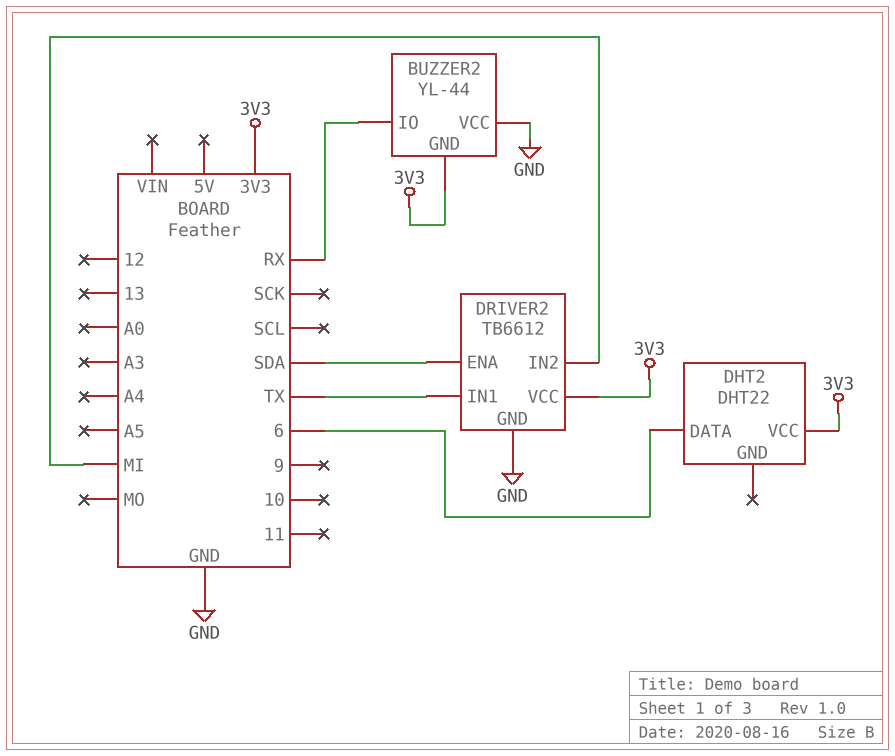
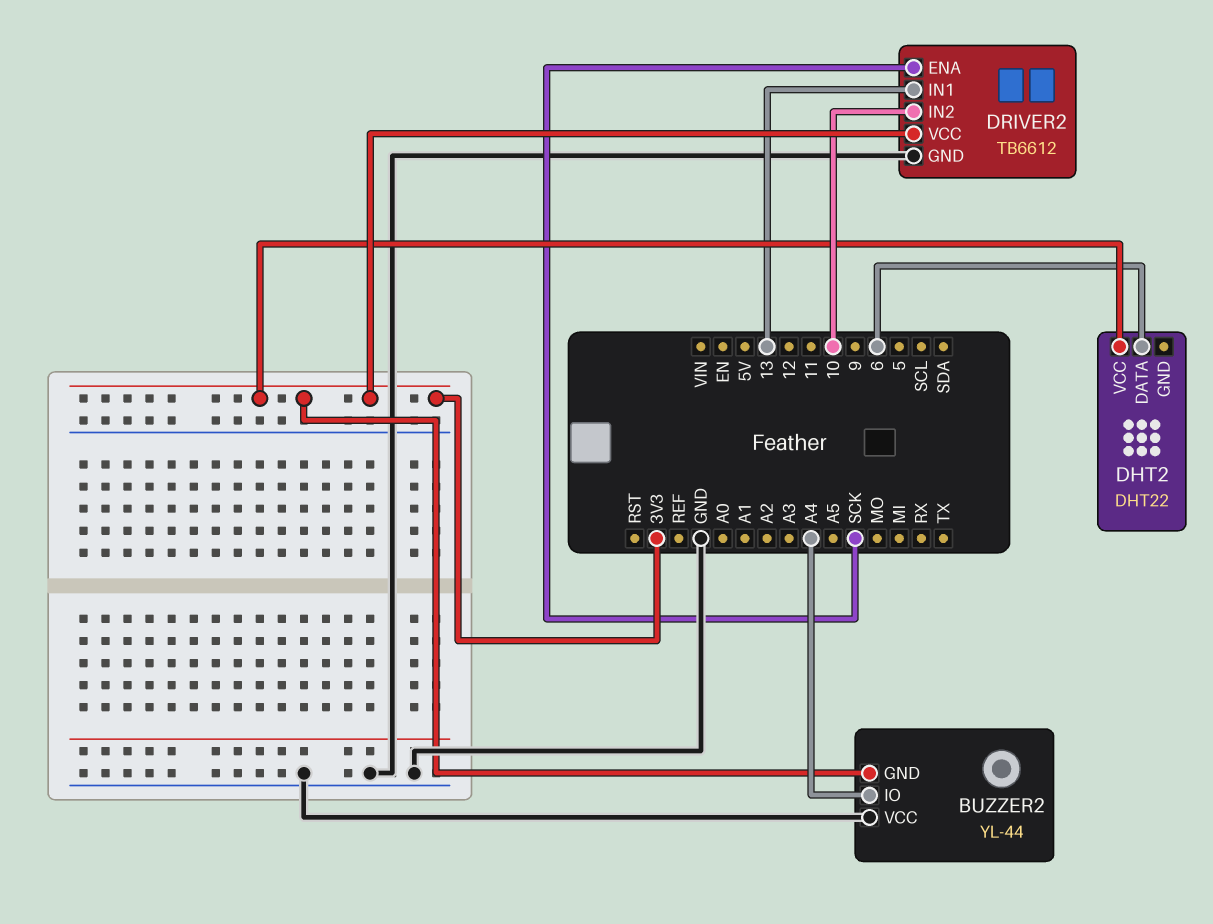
BUZZER2 pin IO: RX -> A4
DRIVER2 pin ENA: SDA -> SCK
DRIVER2 pin IN1: TX -> 13
DRIVER2 pin IN2: MI -> 10

